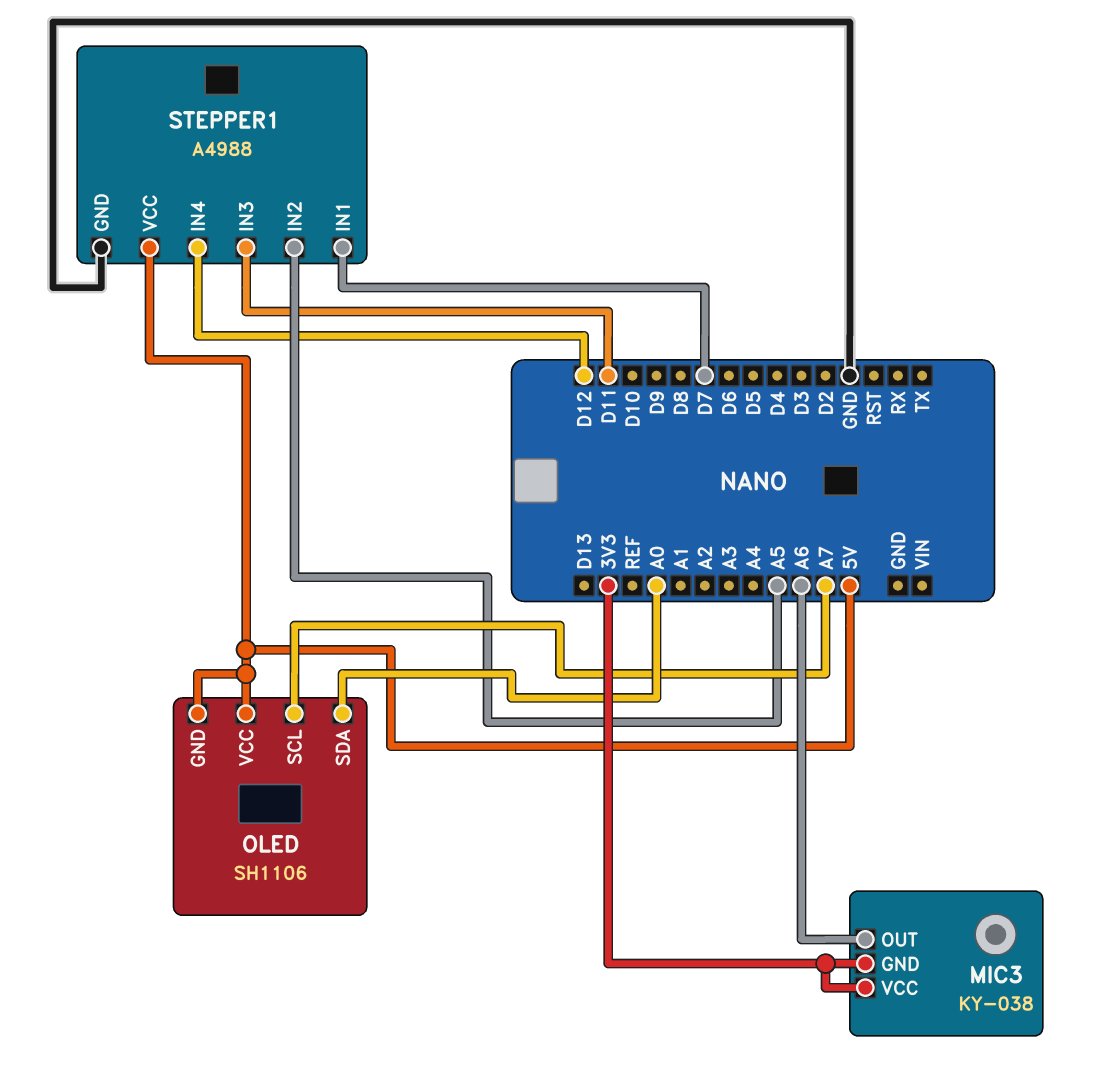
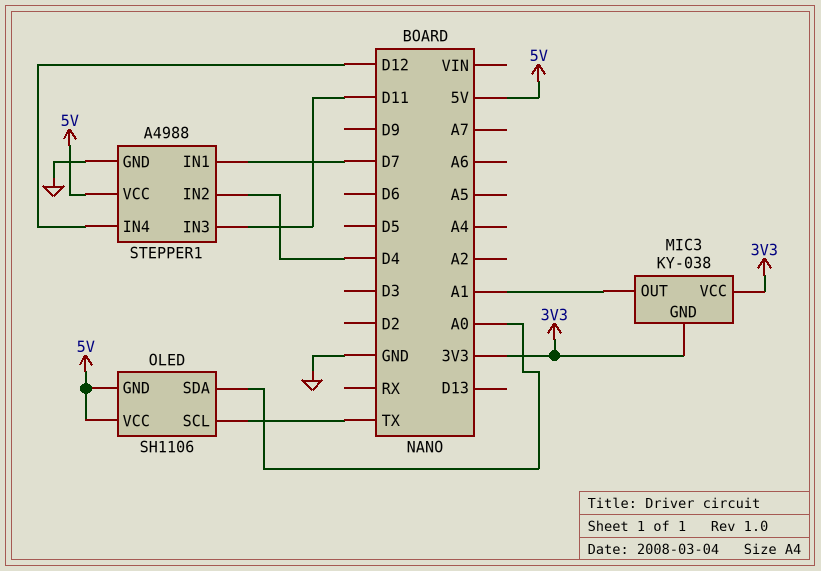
MIC3 pin OUT: A6 -> A1
OLED pin SCL: A7 -> TX
STEPPER1 pin IN2: A5 -> D4

